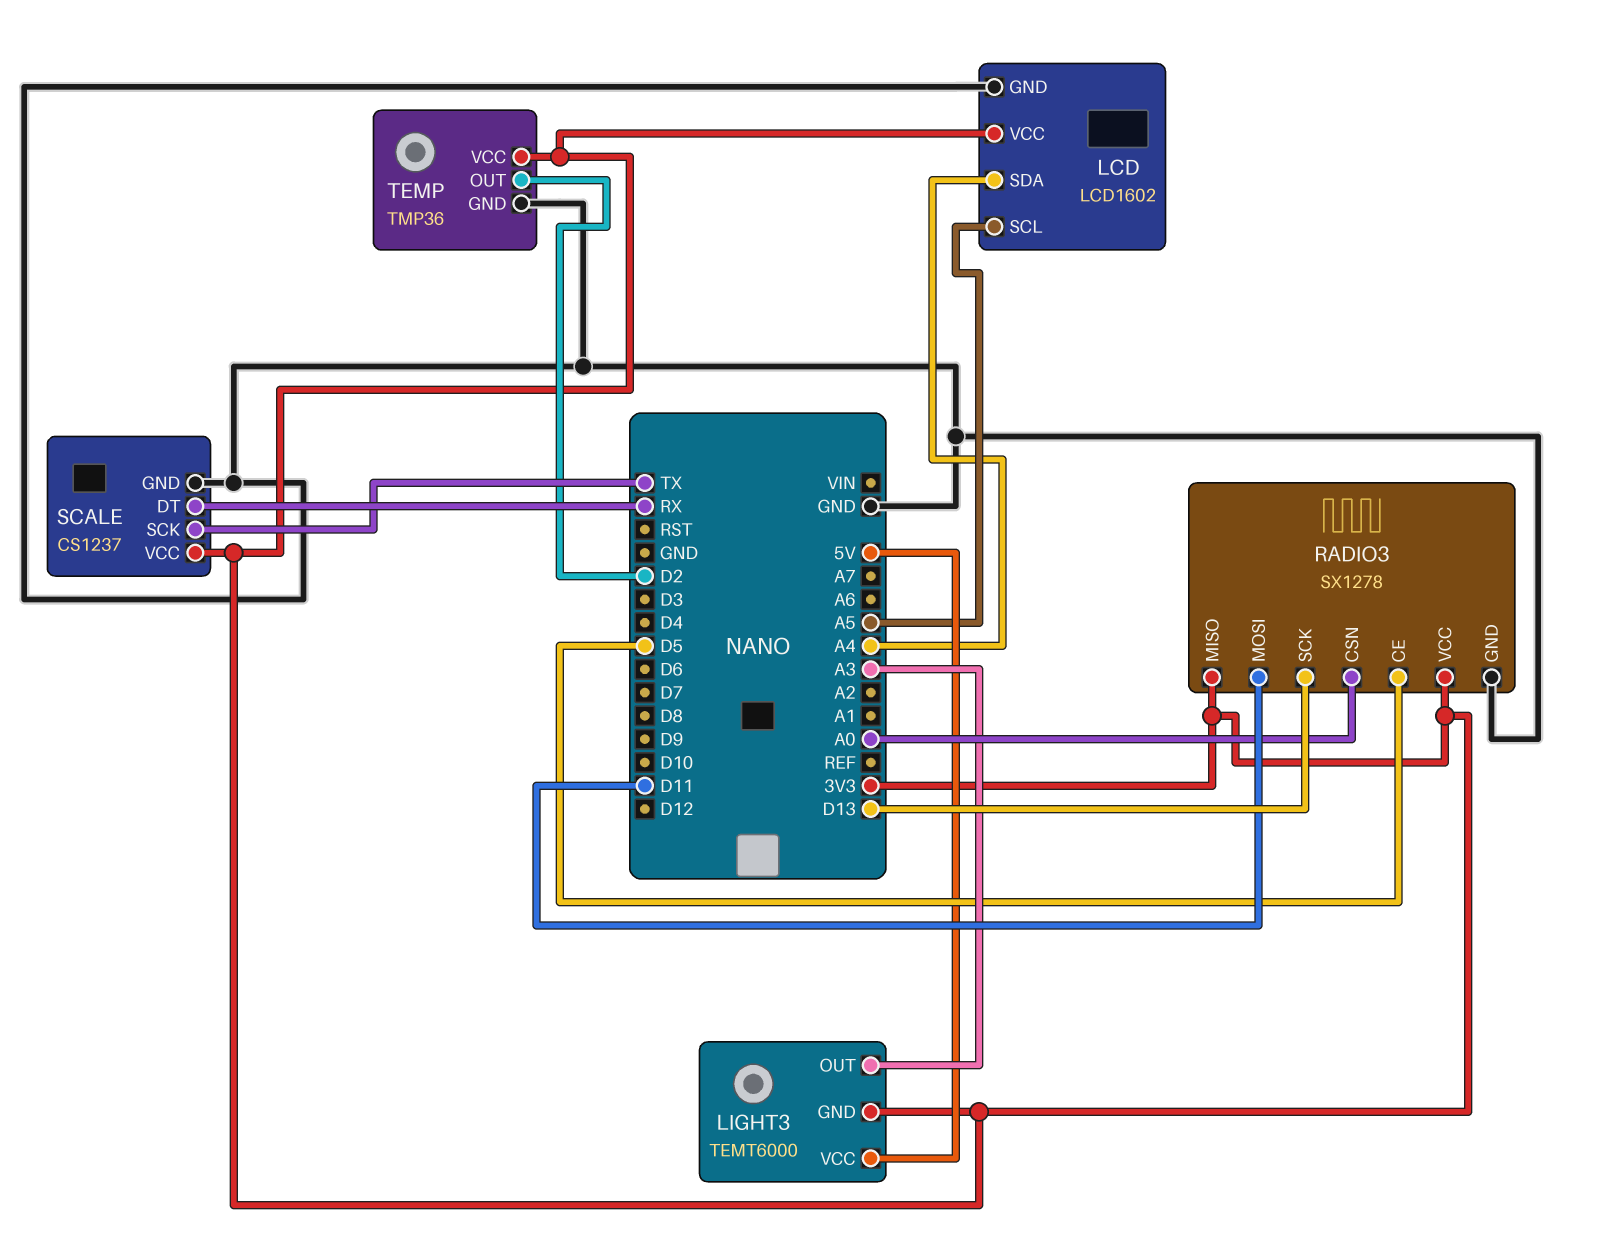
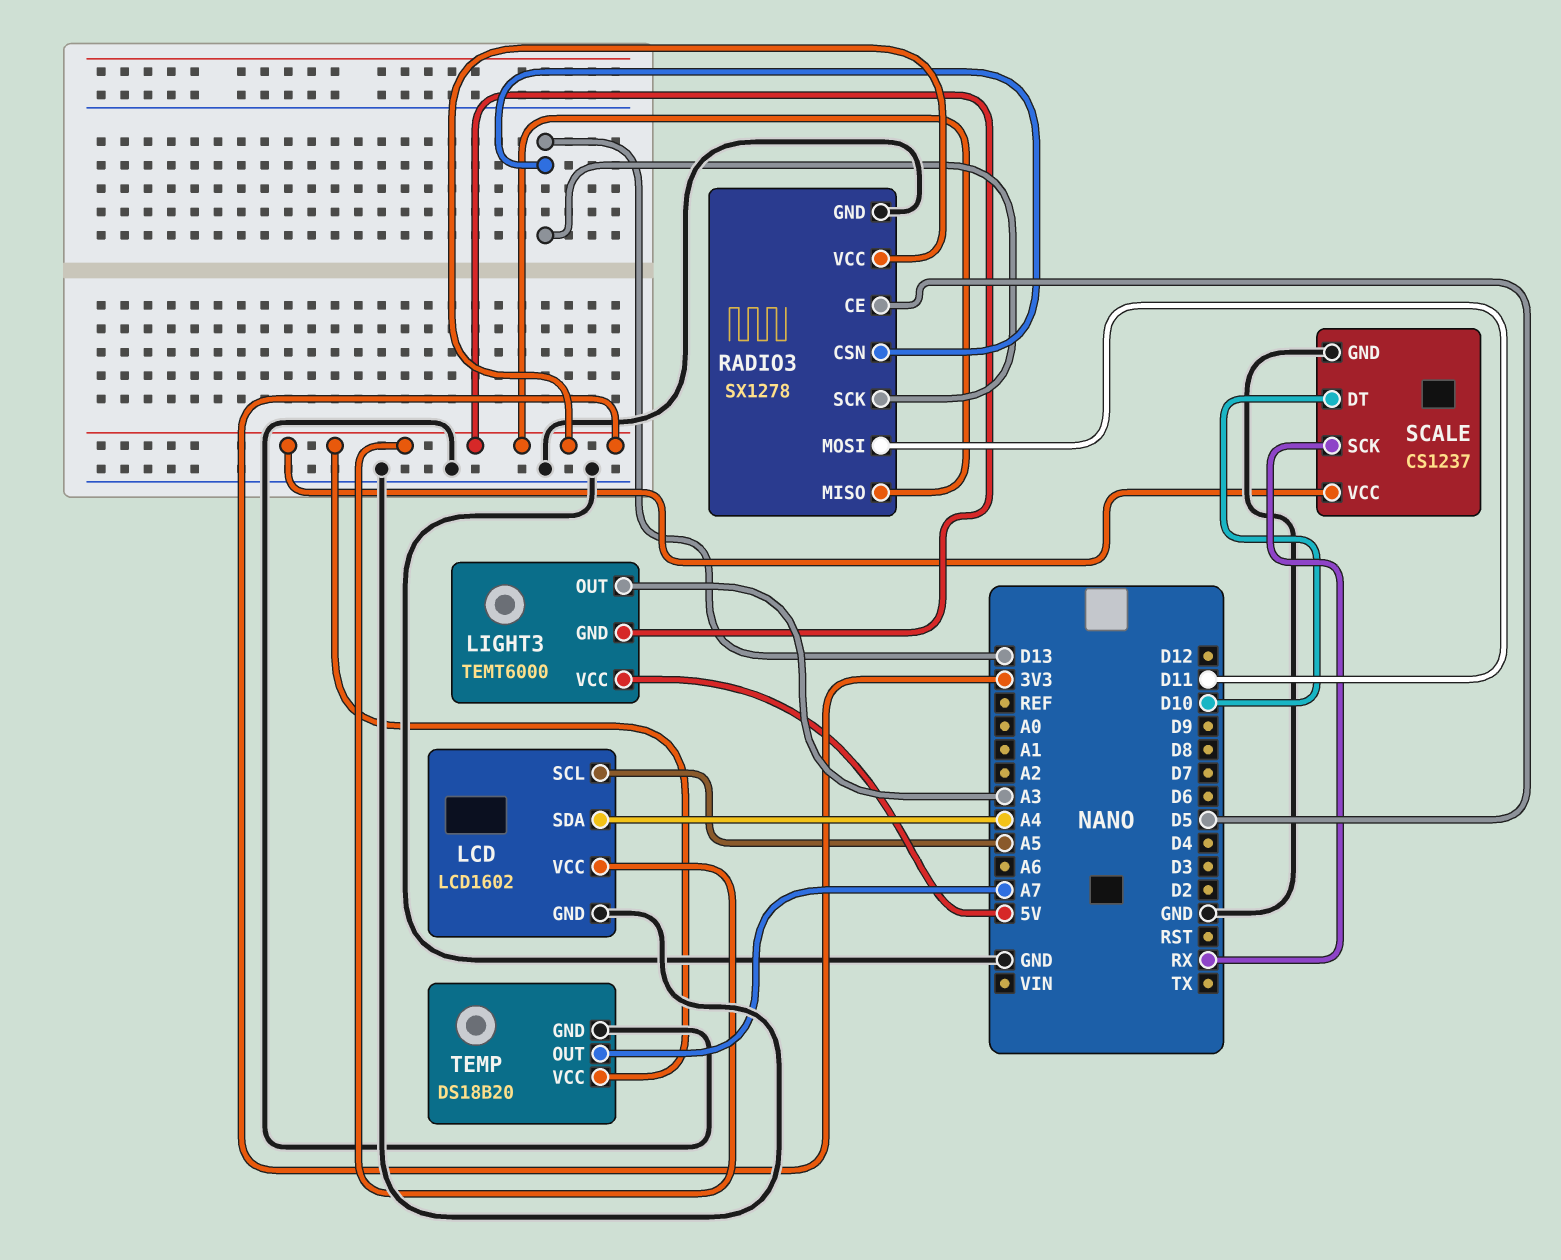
RADIO3 pin CSN: A0 -> D13
SCALE pin DT: RX -> D10
SCALE pin SCK: TX -> RX
TEMP: TMP36 -> DS18B20
TEMP pin OUT: D2 -> A7

